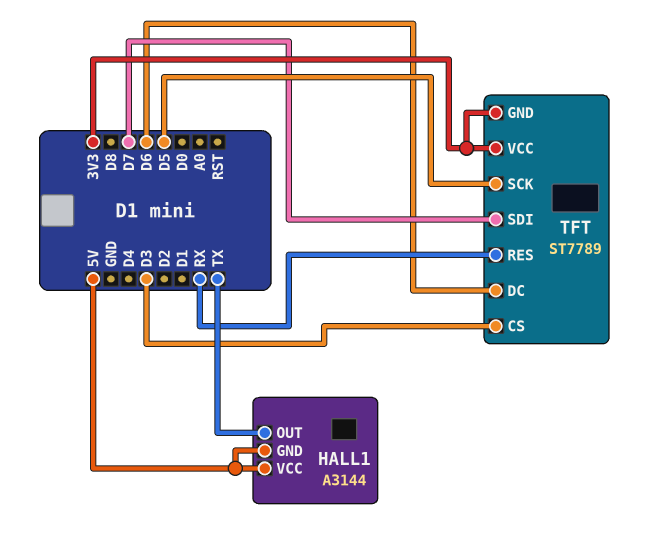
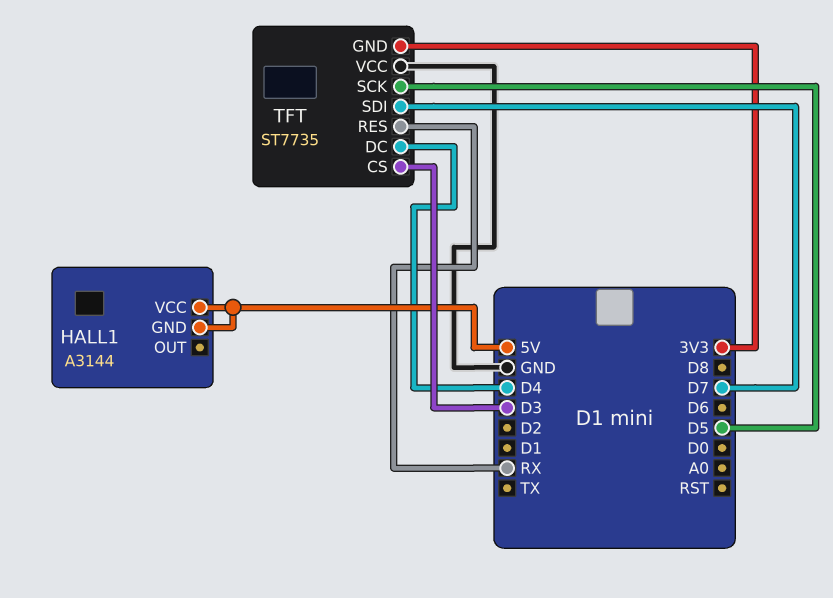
HALL1 pin OUT: TX -> none
TFT: ST7789 -> ST7735
TFT pin DC: D6 -> D4
TFT pin VCC: 3V3 -> GND

